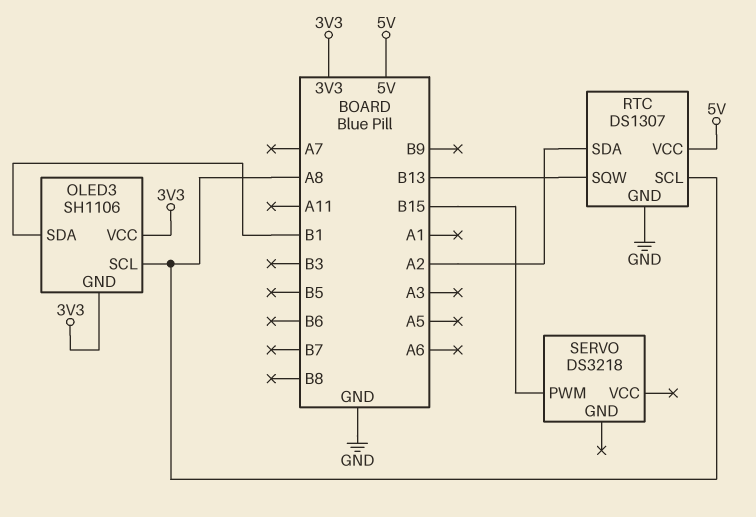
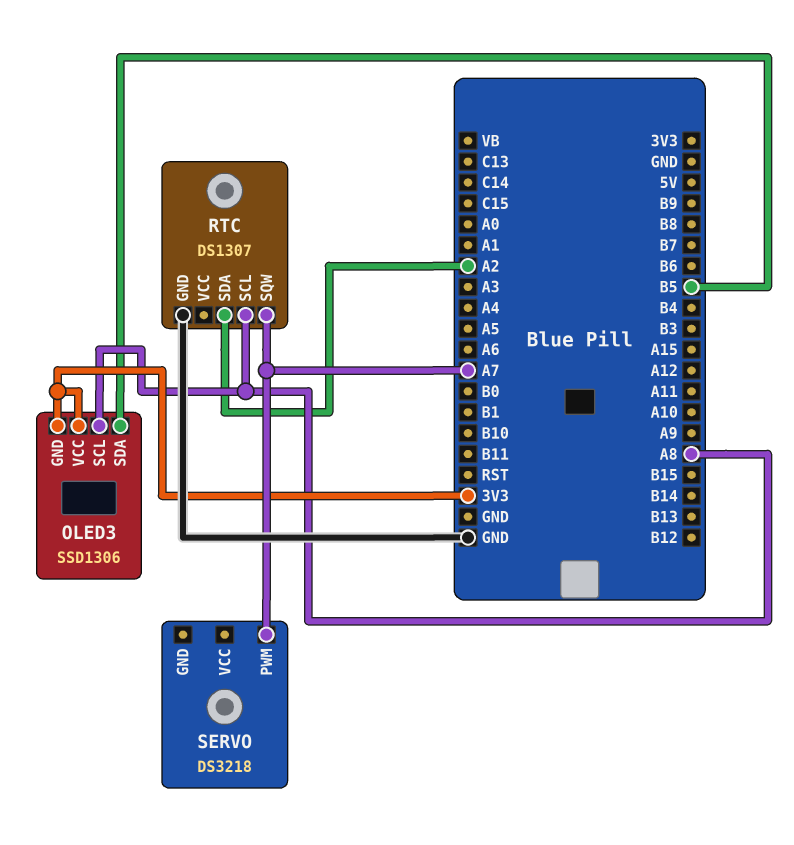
OLED3: SH1106 -> SSD1306
OLED3 pin SDA: B1 -> B5
RTC pin SQW: B13 -> A7
RTC pin VCC: 5V -> none
SERVO pin PWM: B15 -> A7

